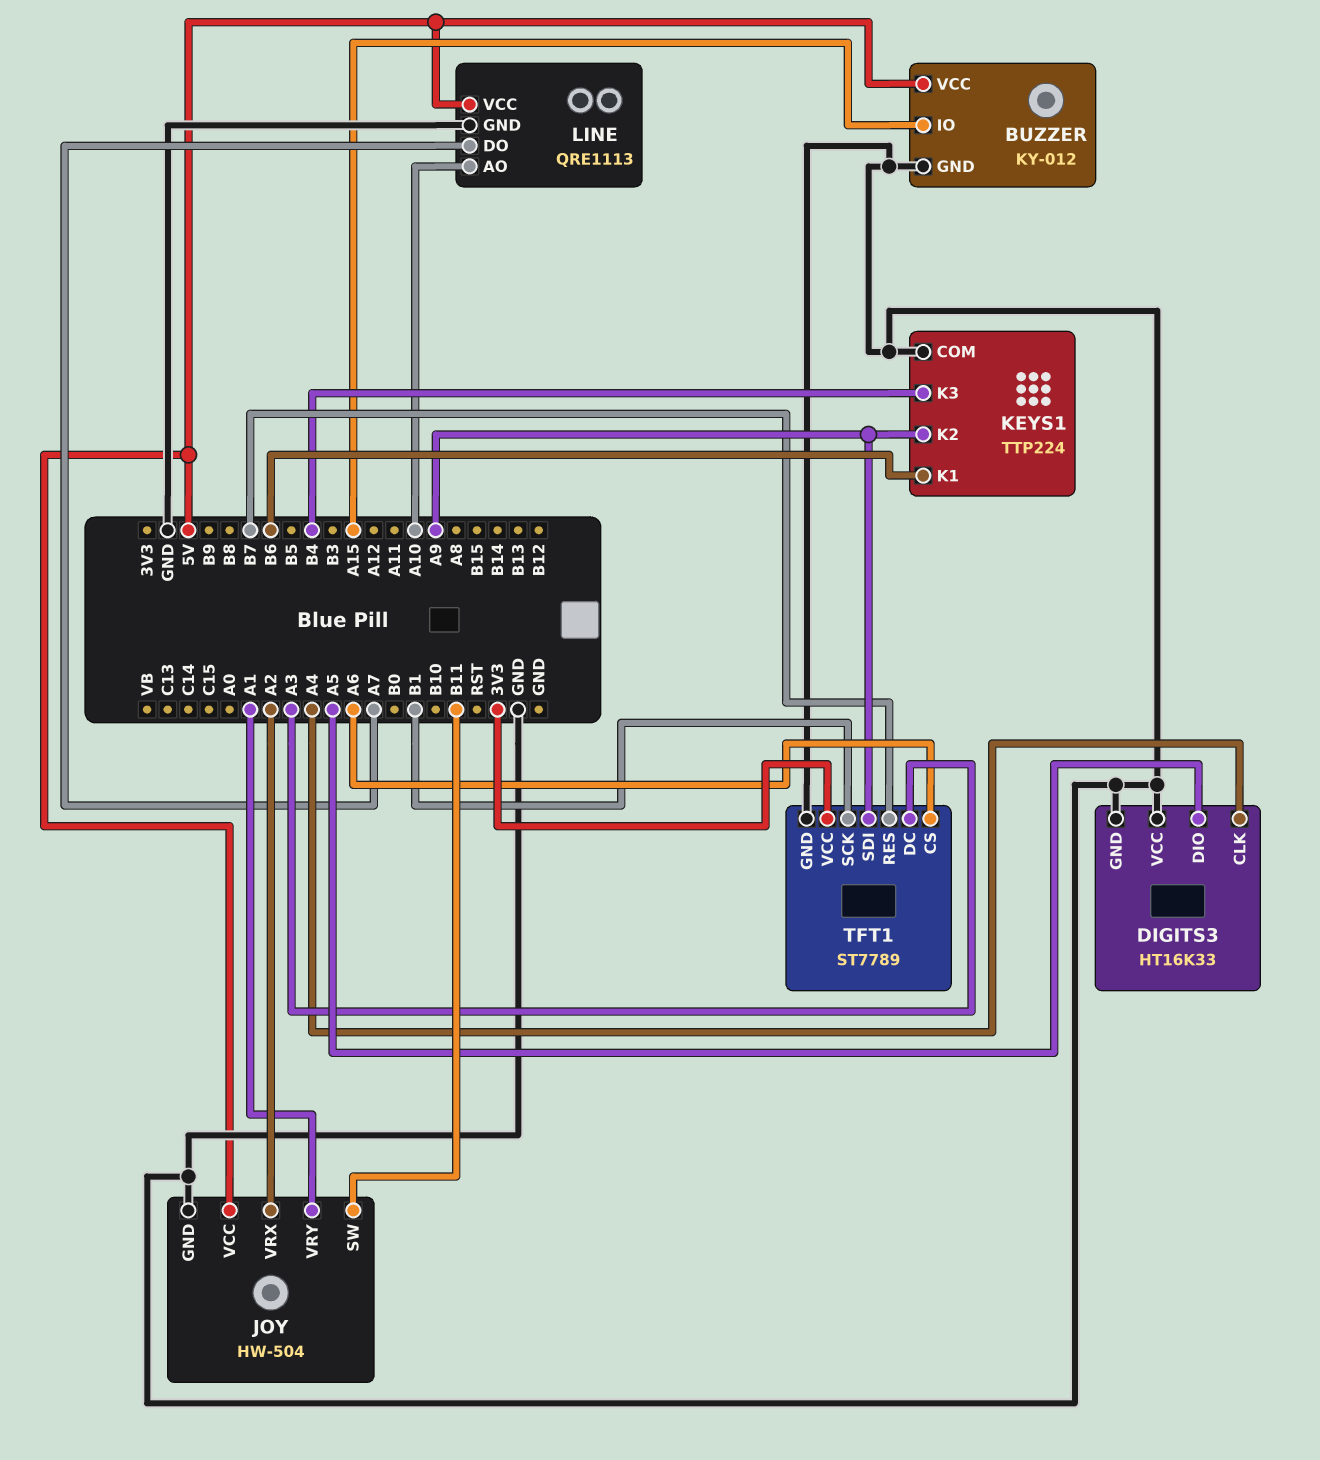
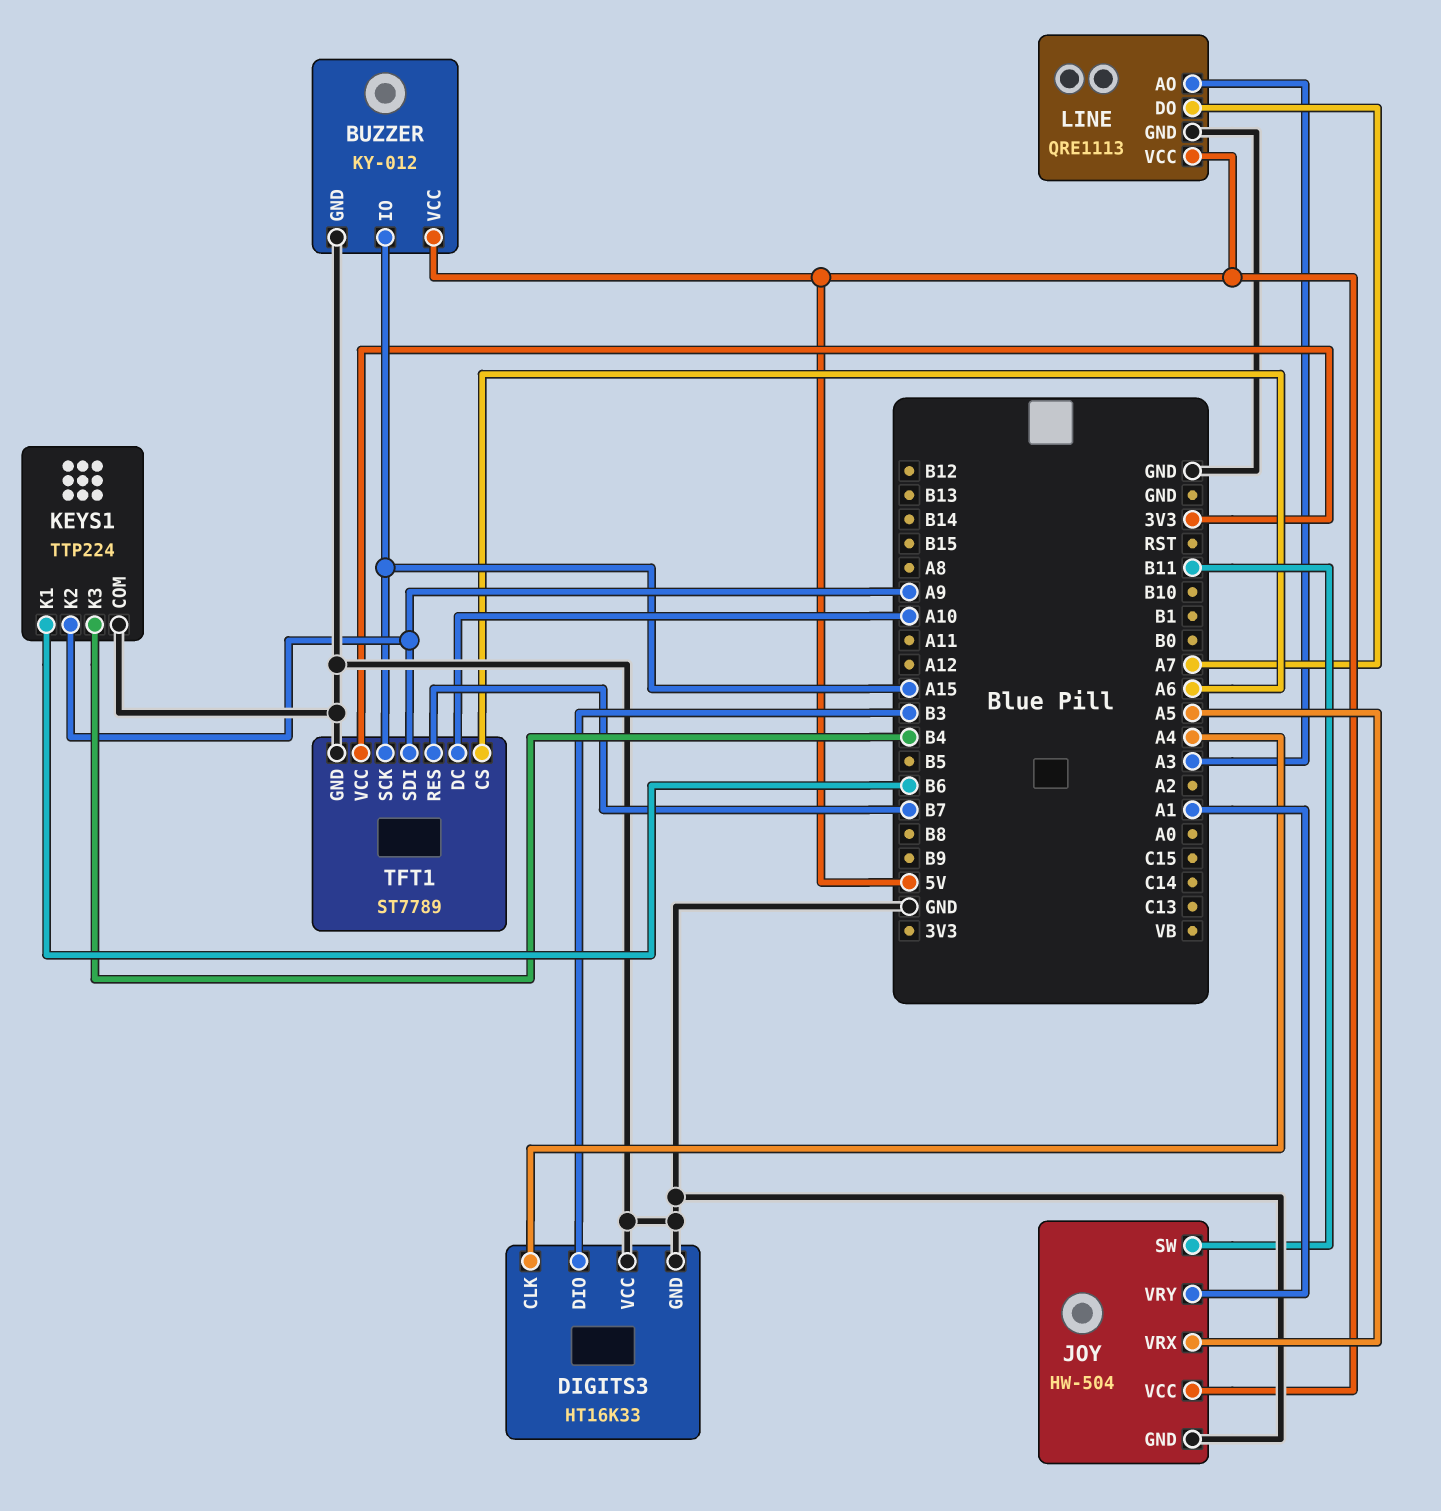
DIGITS3 pin DIO: A5 -> B3
JOY pin VRX: A2 -> A5
LINE pin AO: A10 -> A3
TFT1 pin DC: A3 -> A10
TFT1 pin SCK: B1 -> A15

